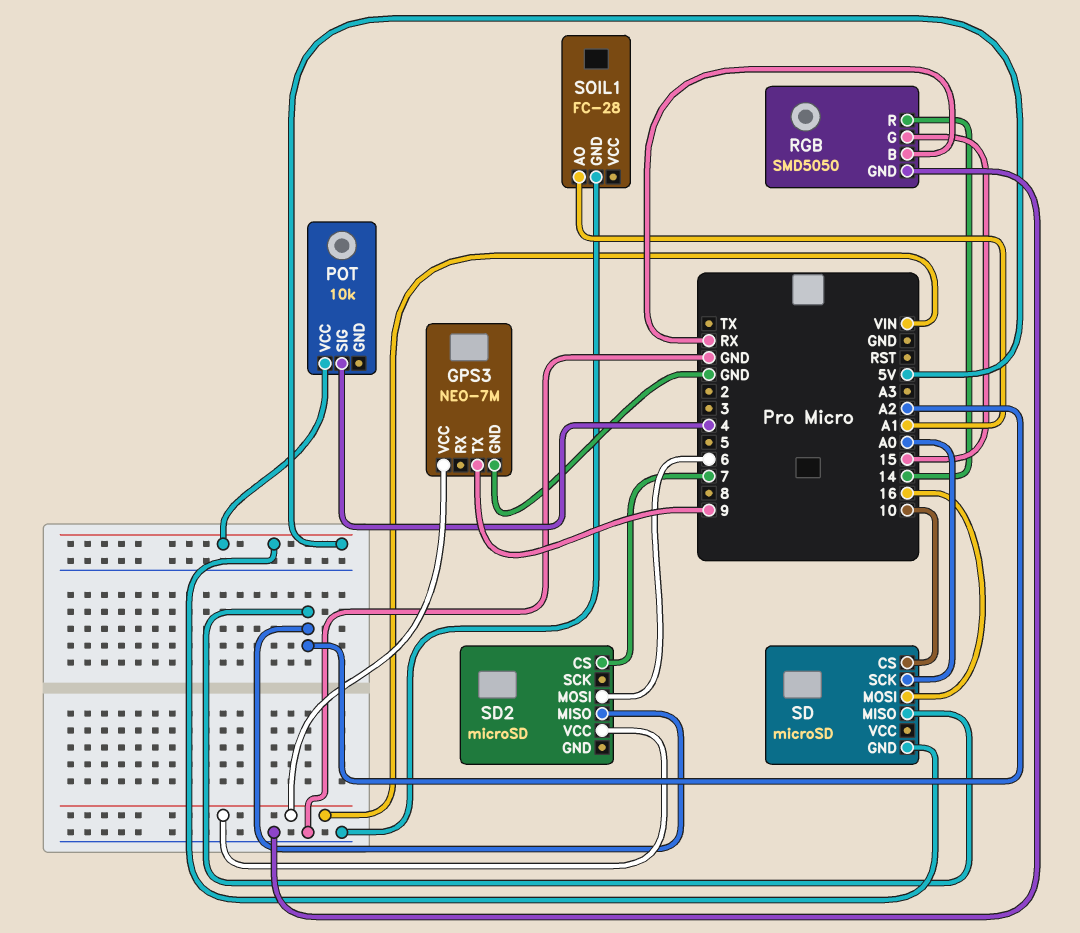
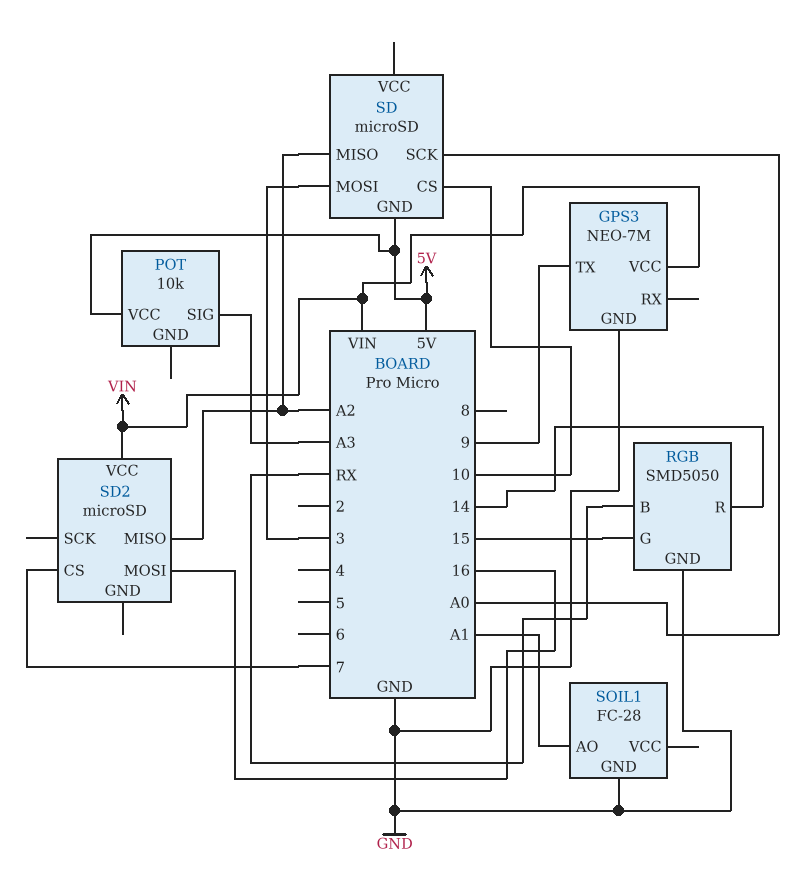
POT pin SIG: 4 -> A3
SD pin MOSI: 16 -> 3
SD2 pin MOSI: 6 -> 16

